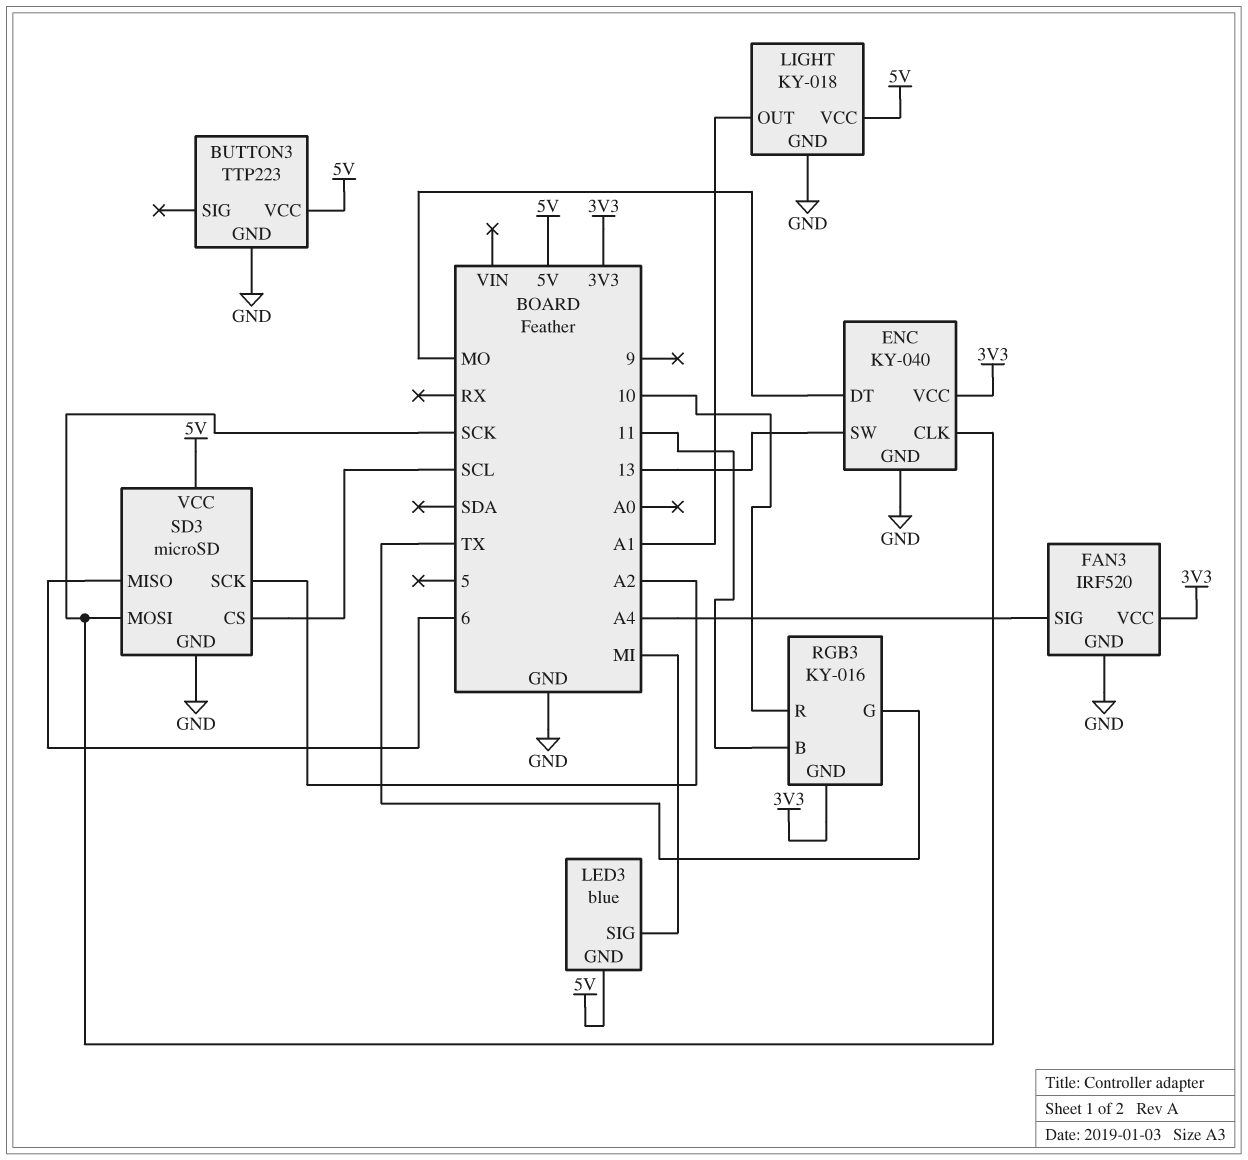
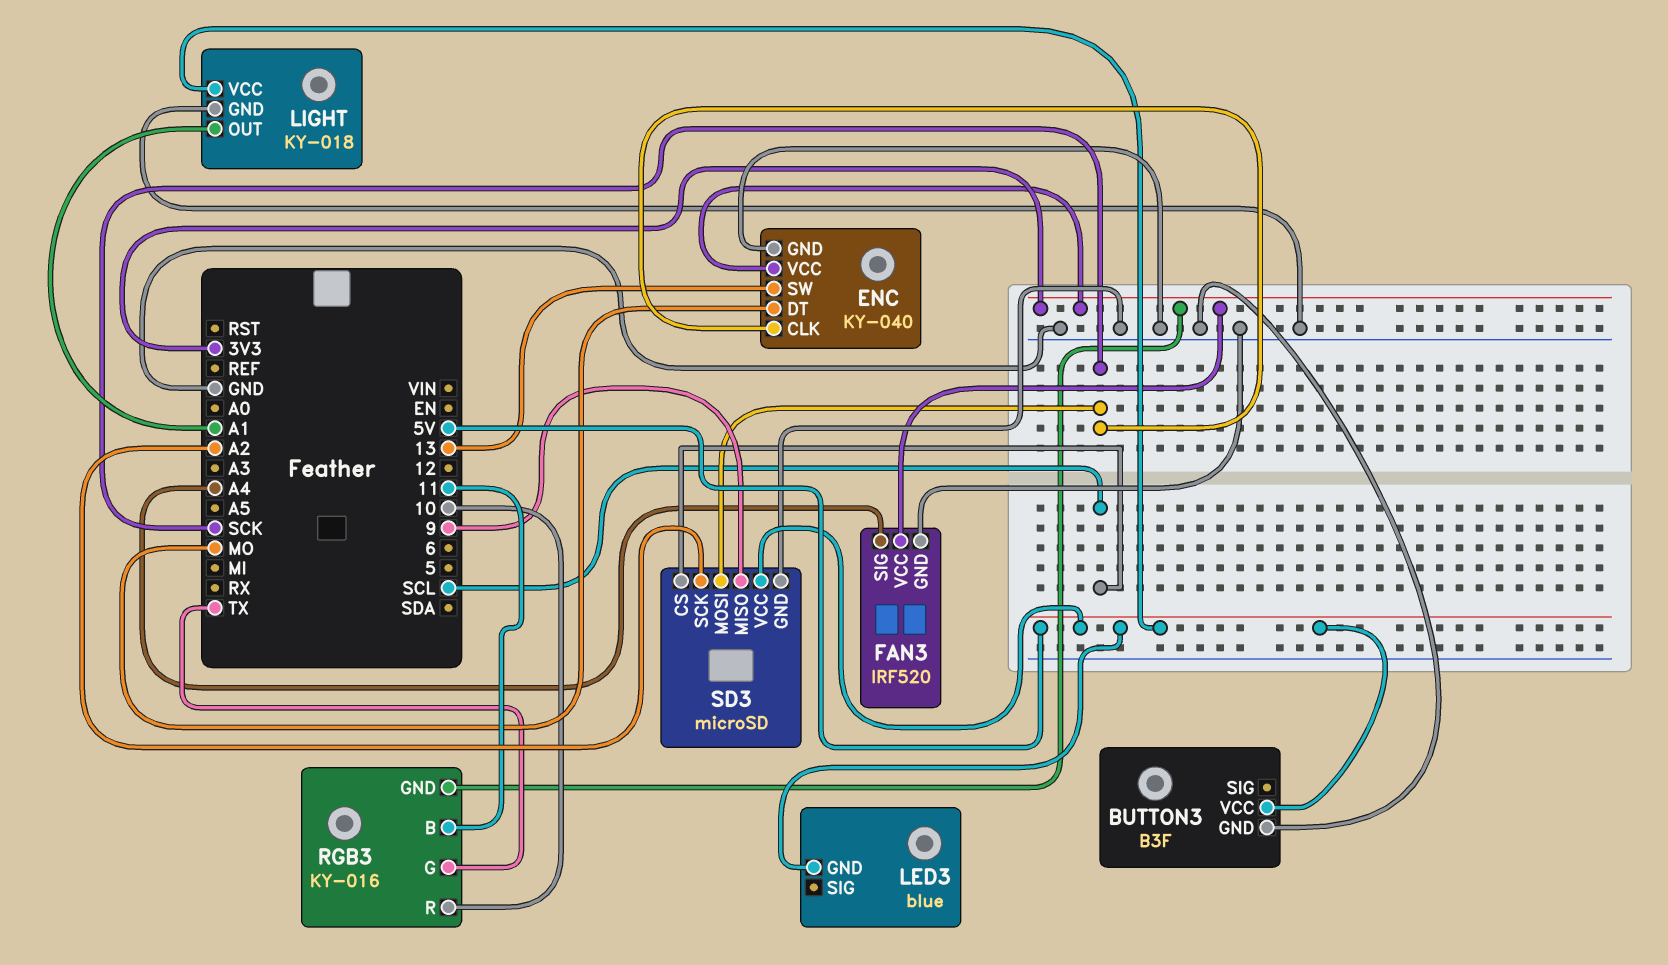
BUTTON3: TTP223 -> B3F
LED3 pin SIG: MI -> none
SD3 pin MISO: 6 -> 9

